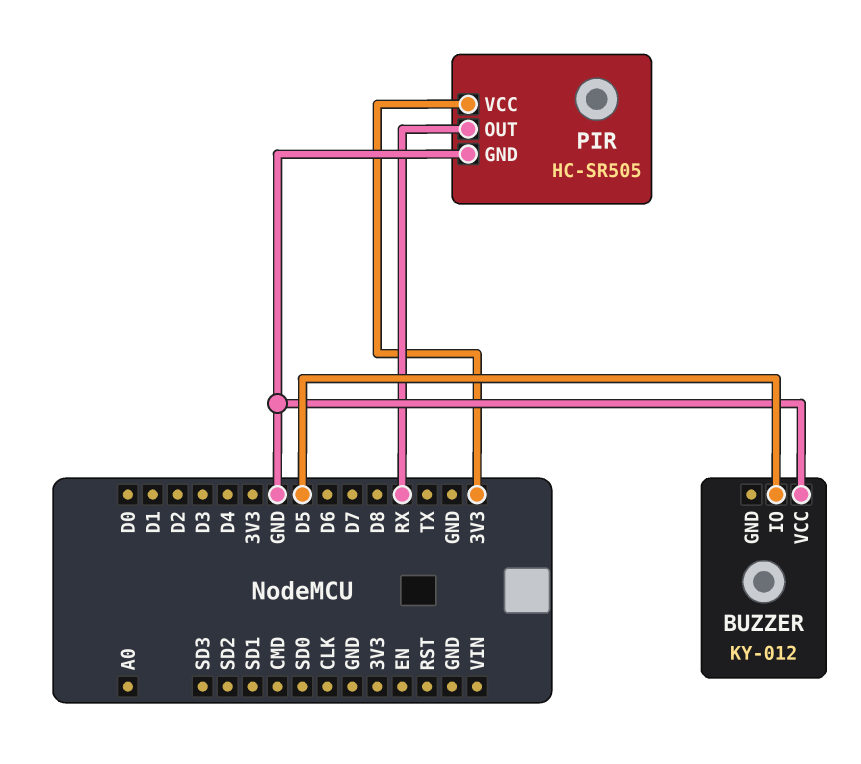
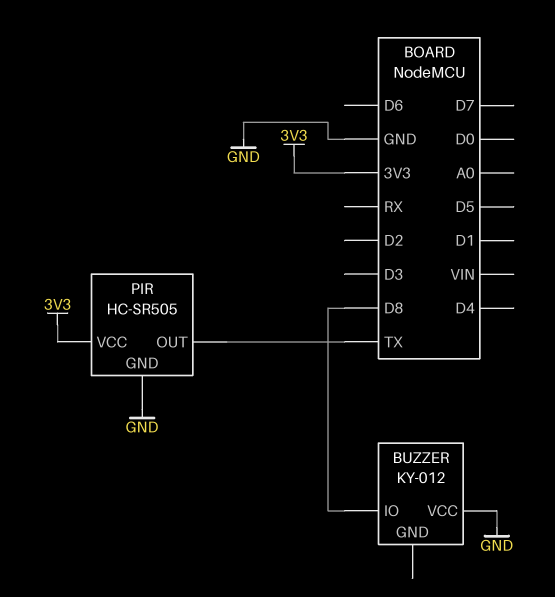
BUZZER pin IO: D5 -> D8
PIR pin OUT: RX -> TX

